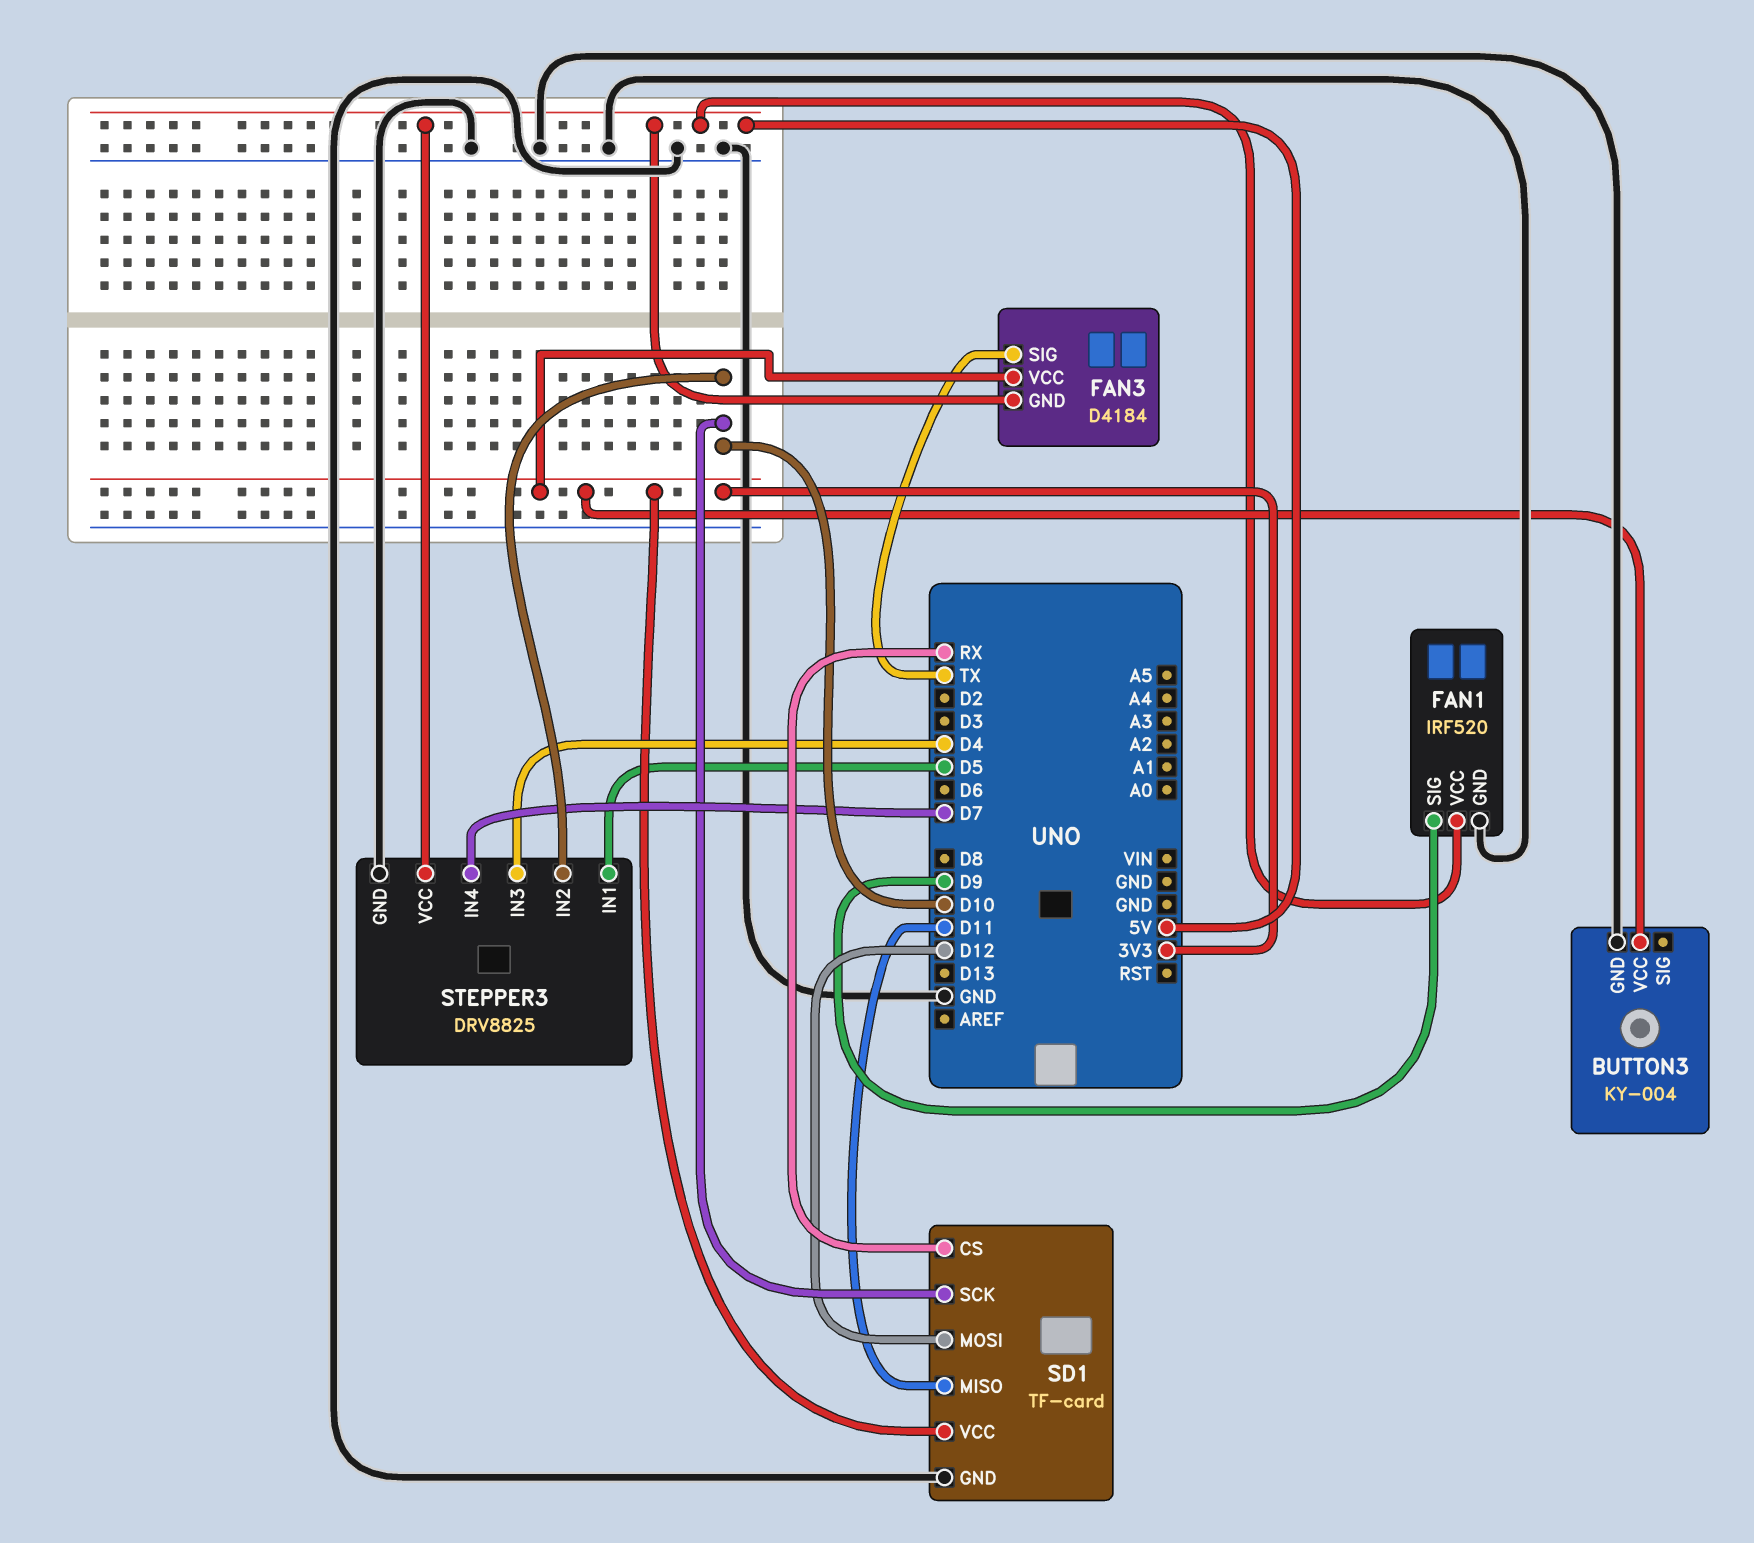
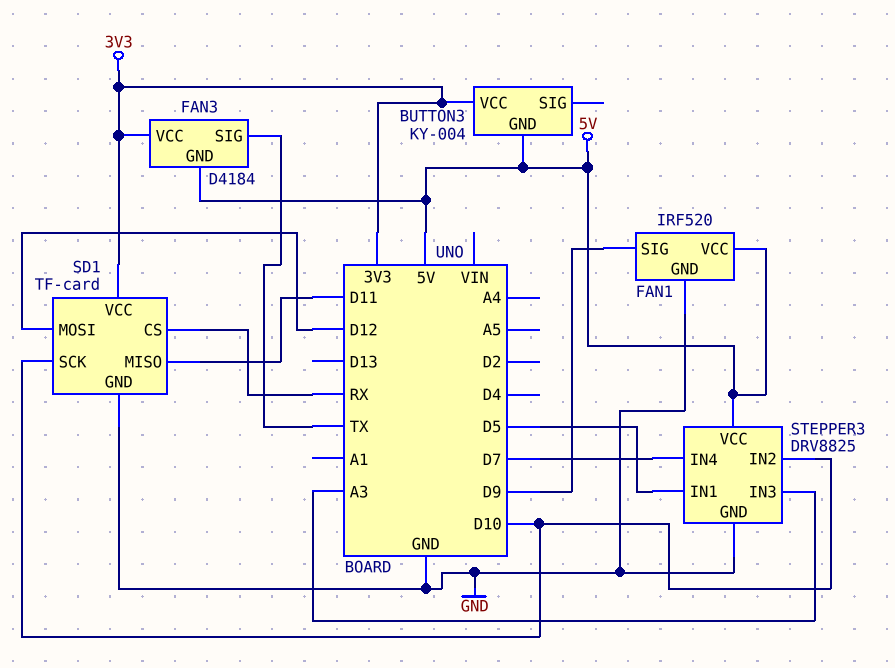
BUTTON3 pin GND: GND -> 5V
STEPPER3 pin IN3: D4 -> A3

